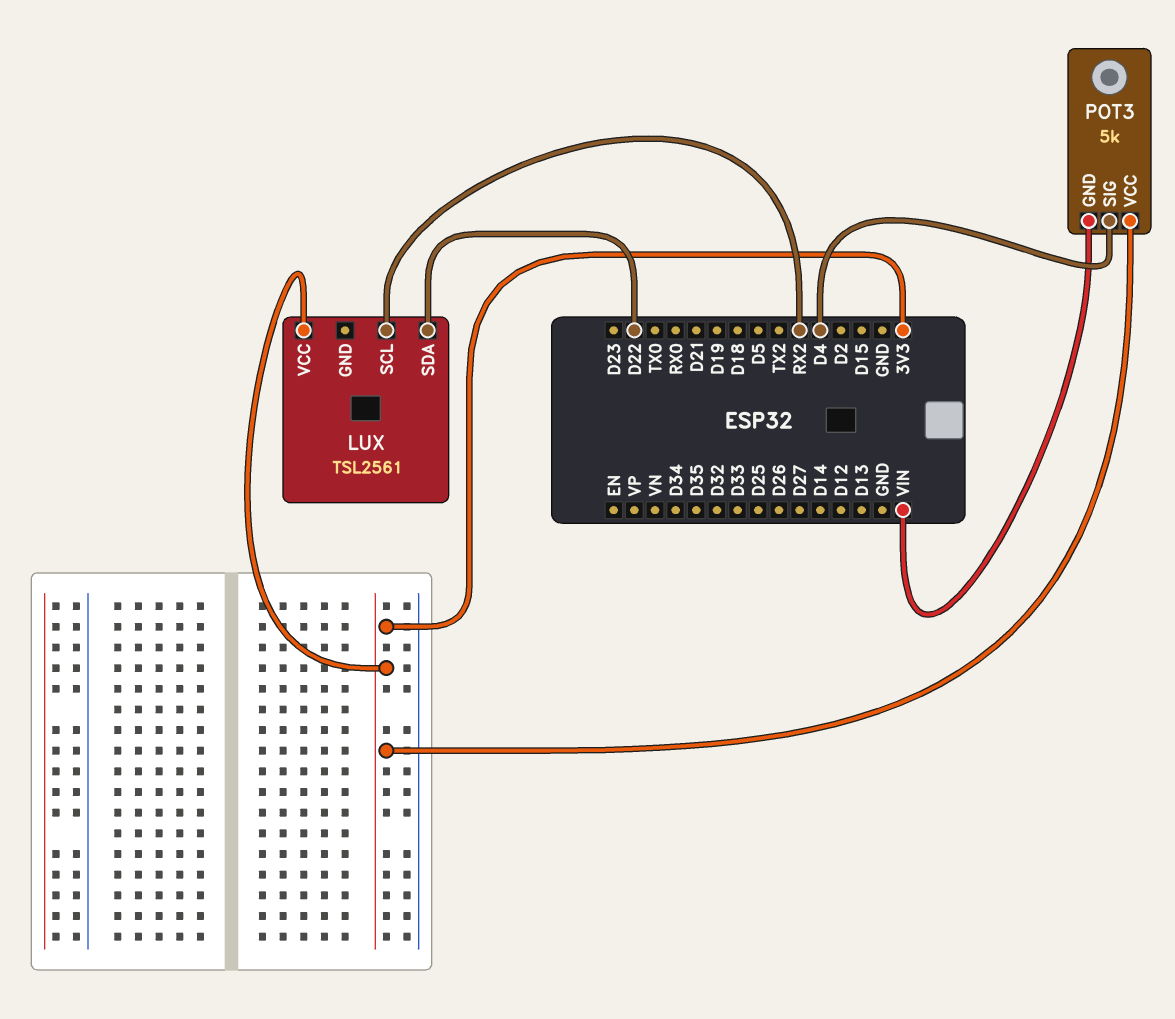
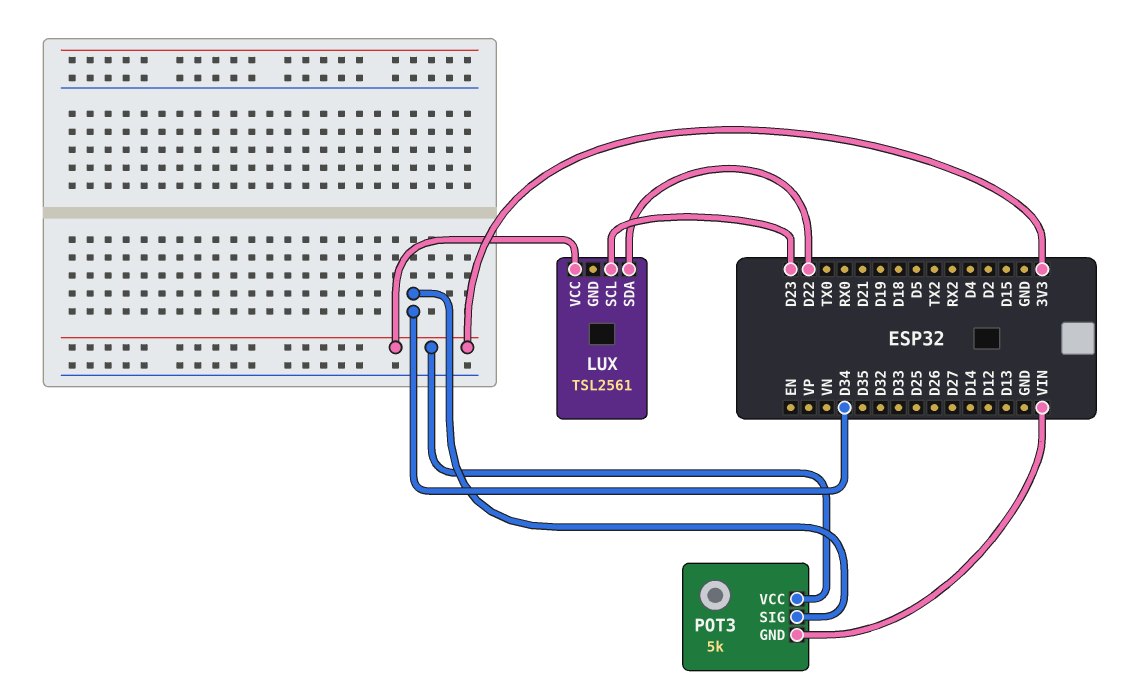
LUX pin SCL: RX2 -> D23
POT3 pin SIG: D4 -> D34

